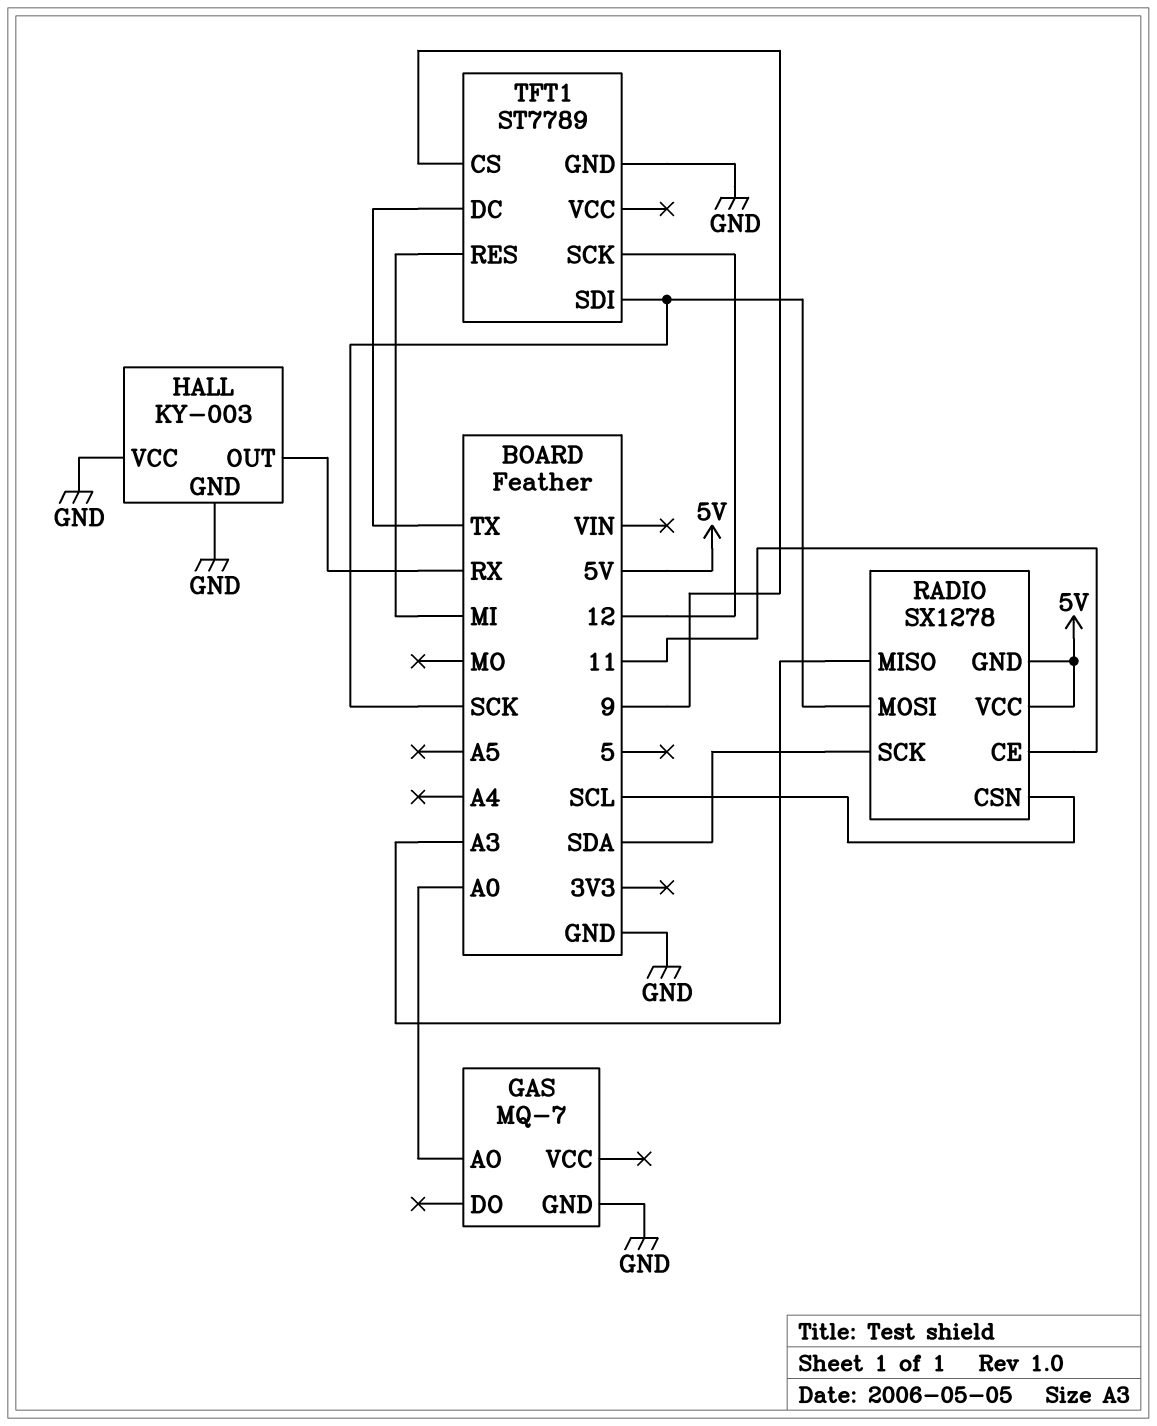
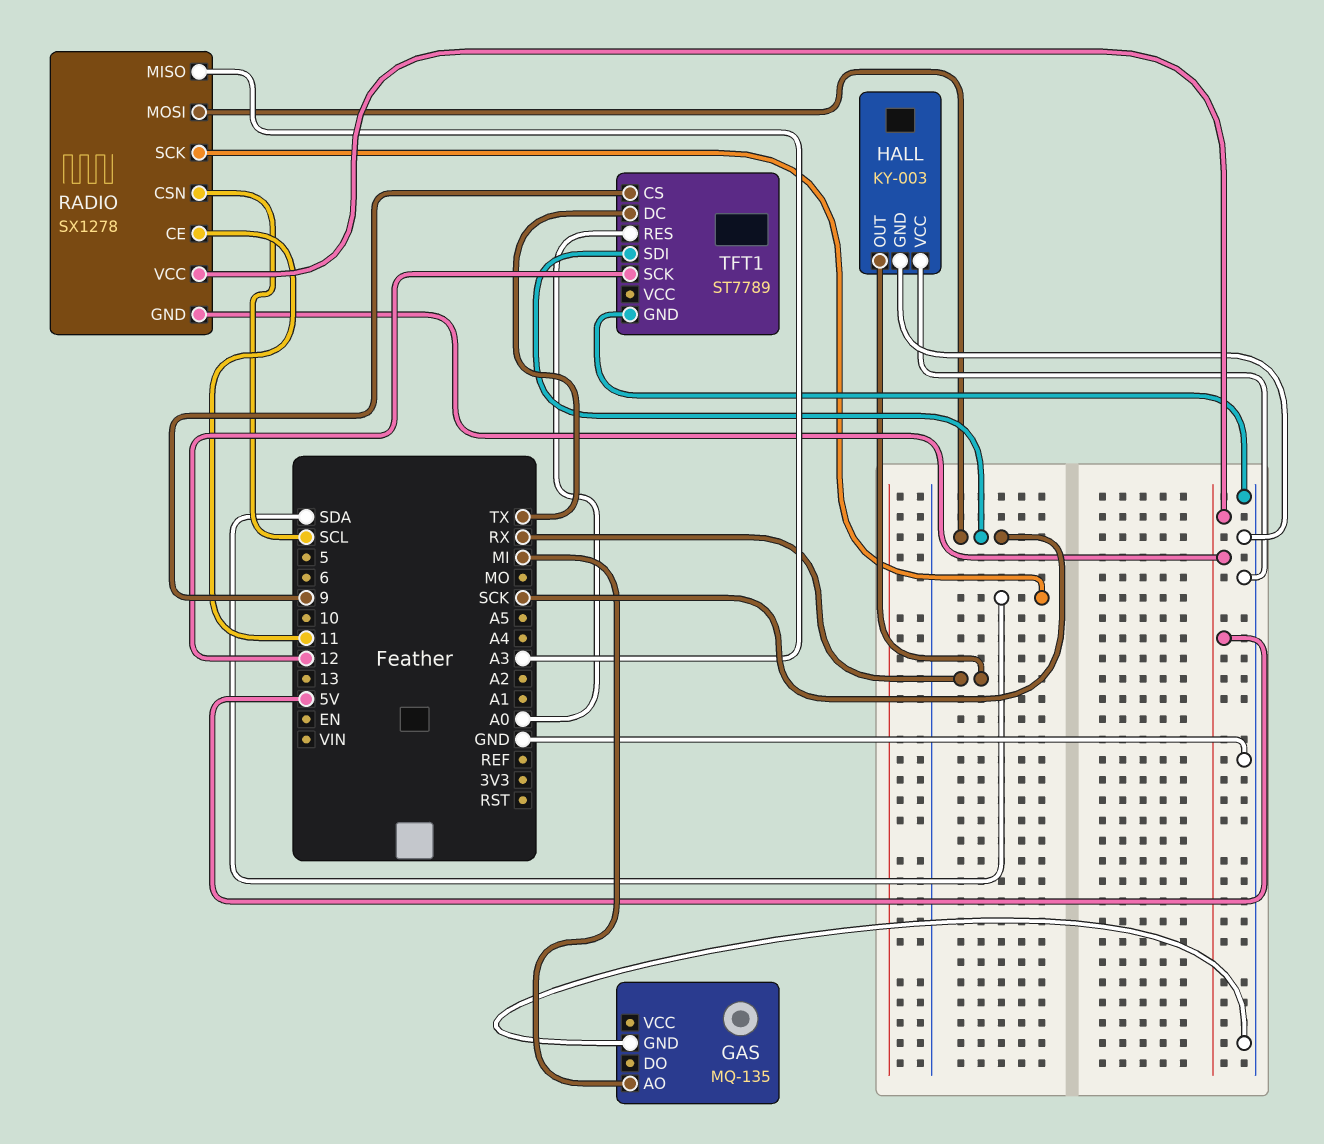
GAS: MQ-7 -> MQ-135
GAS pin AO: A0 -> MI
TFT1 pin RES: MI -> A0

